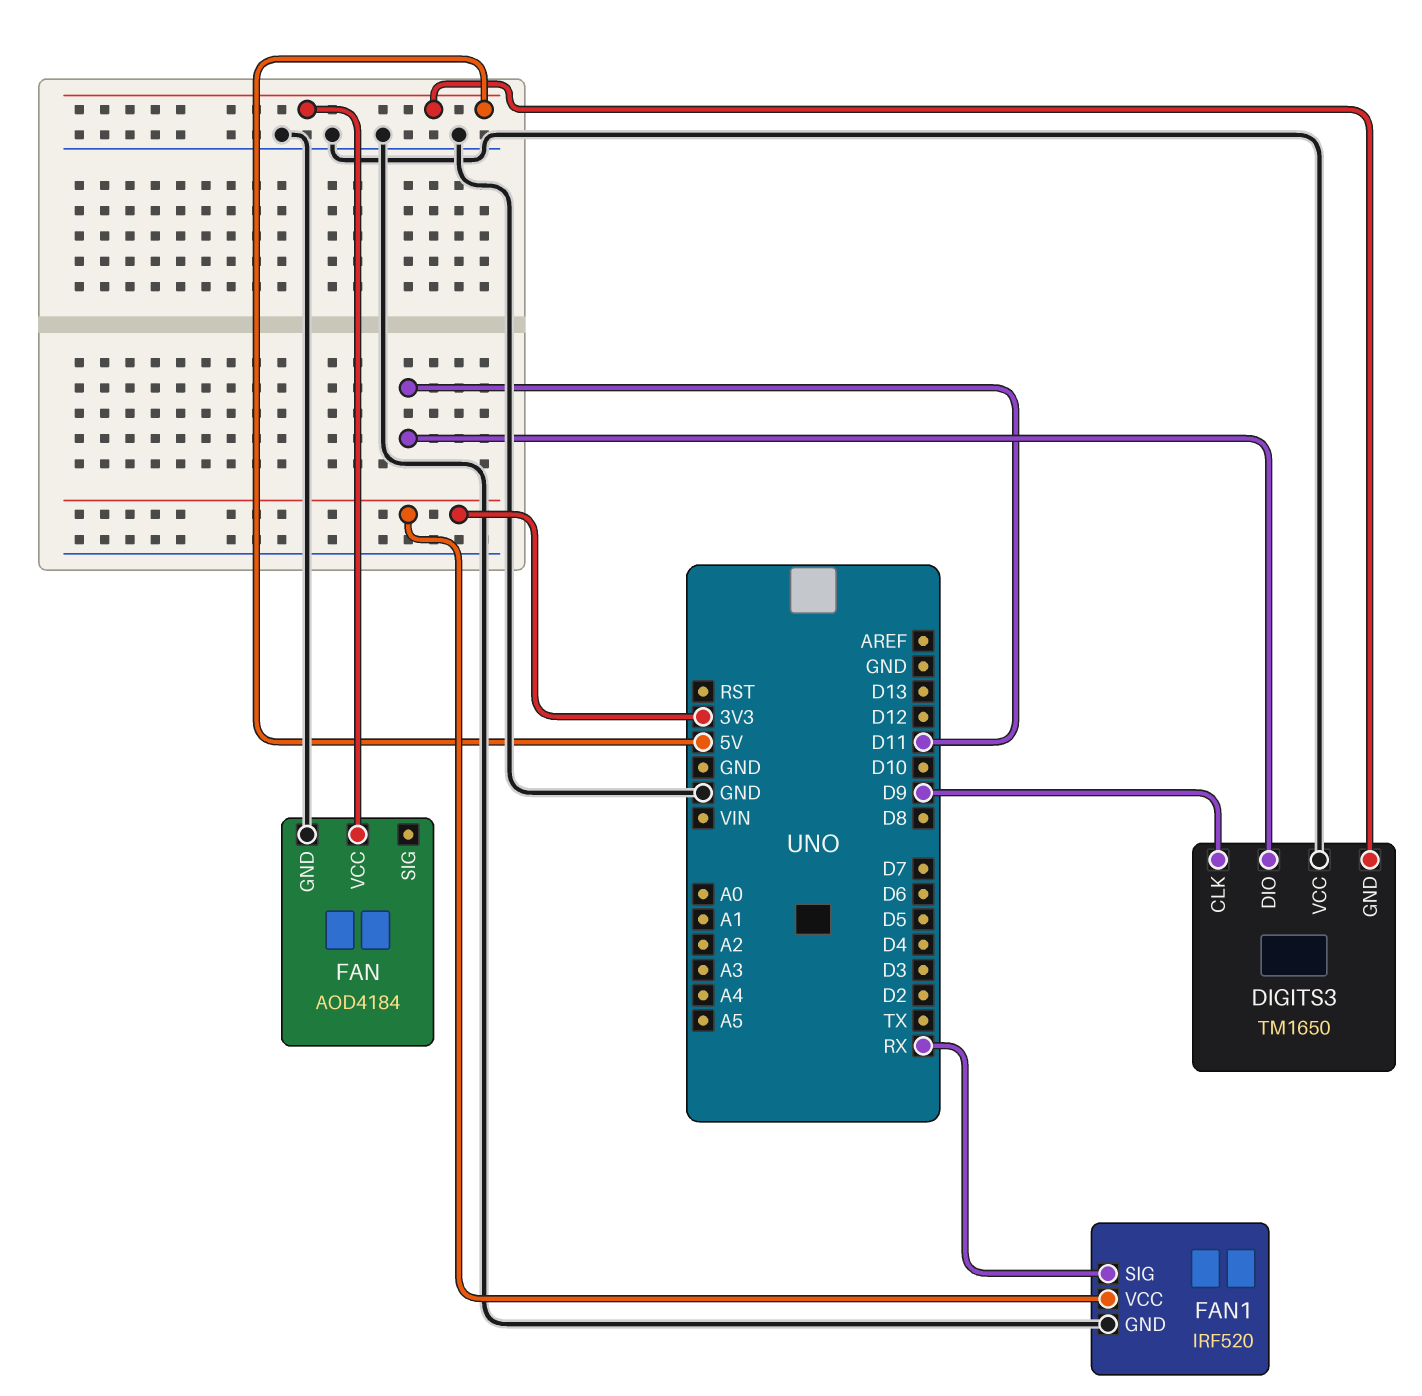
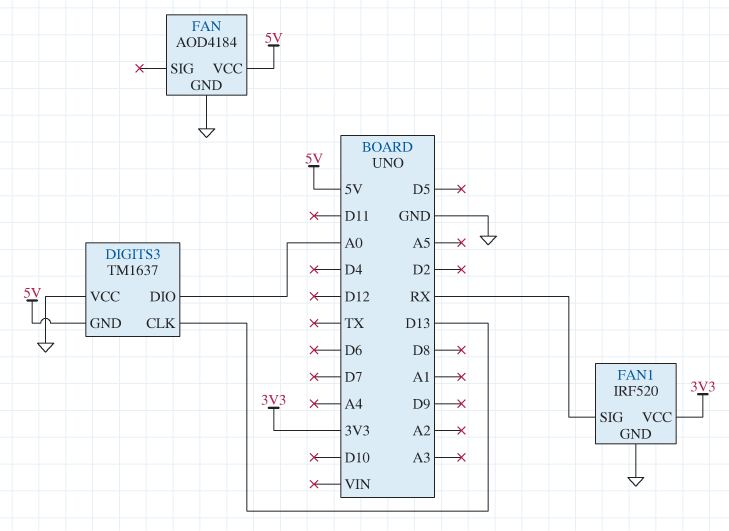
DIGITS3: TM1650 -> TM1637
DIGITS3 pin CLK: D9 -> D13
DIGITS3 pin DIO: D11 -> A0

